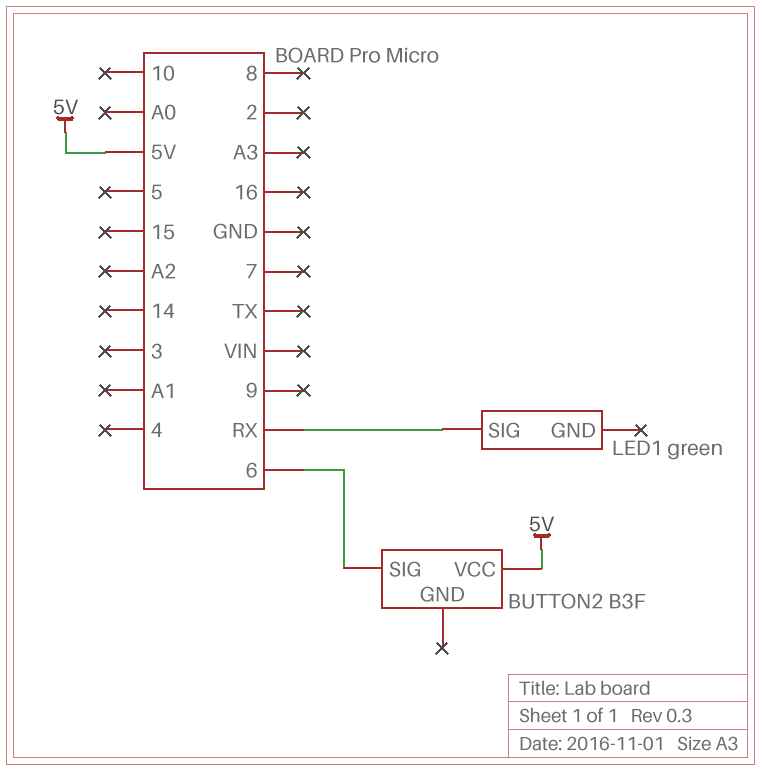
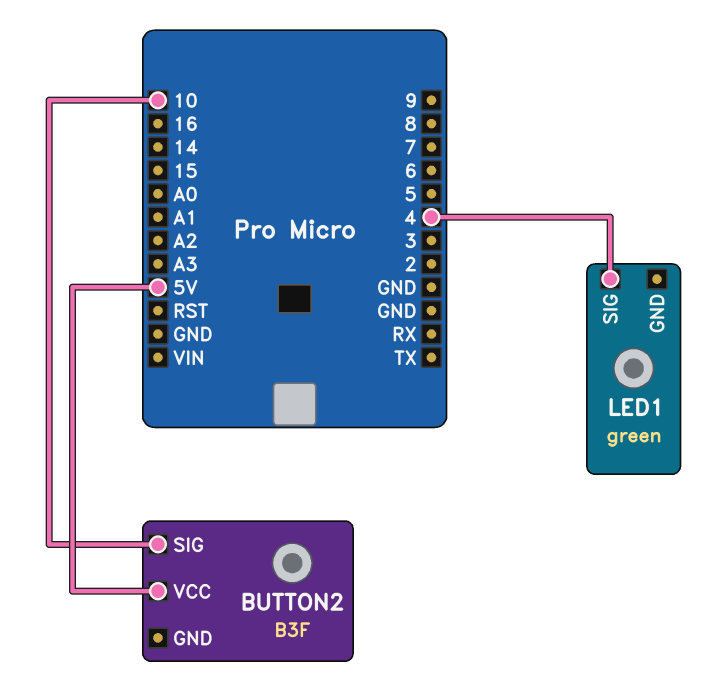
BUTTON2 pin SIG: 6 -> 10
LED1 pin SIG: RX -> 4

